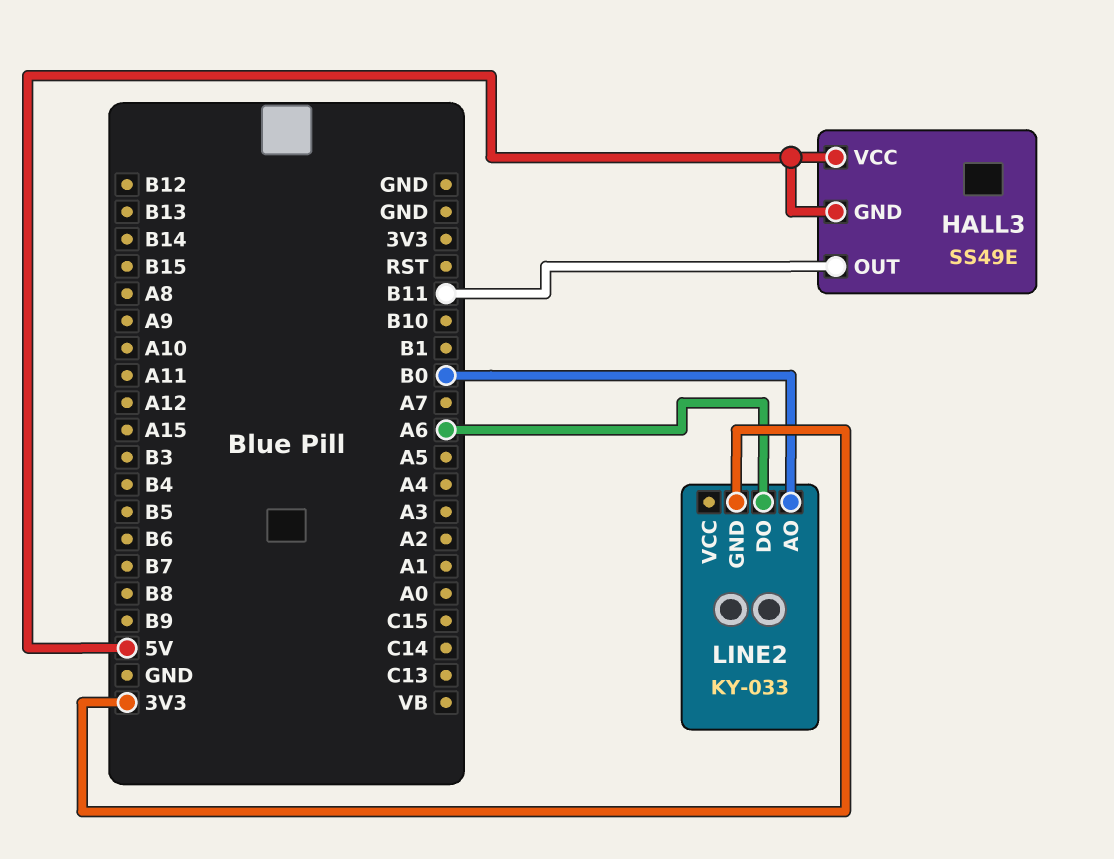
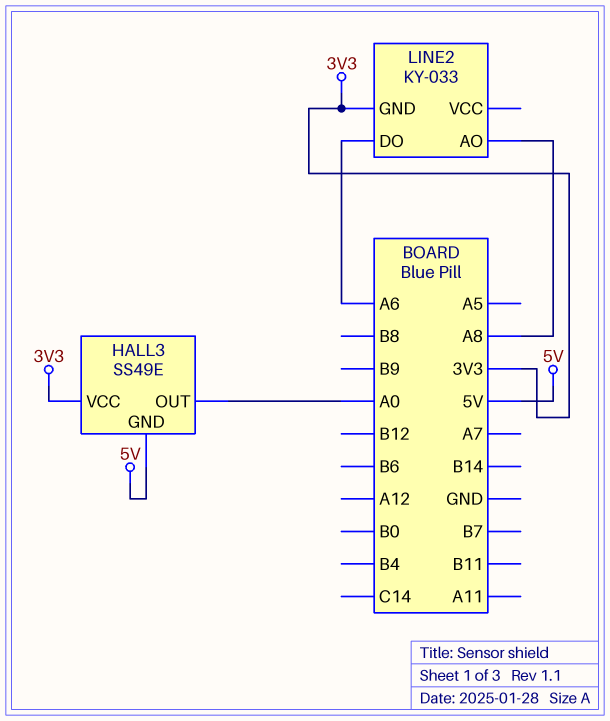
HALL3 pin OUT: B11 -> A0
HALL3 pin VCC: 5V -> 3V3
LINE2 pin AO: B0 -> A8

